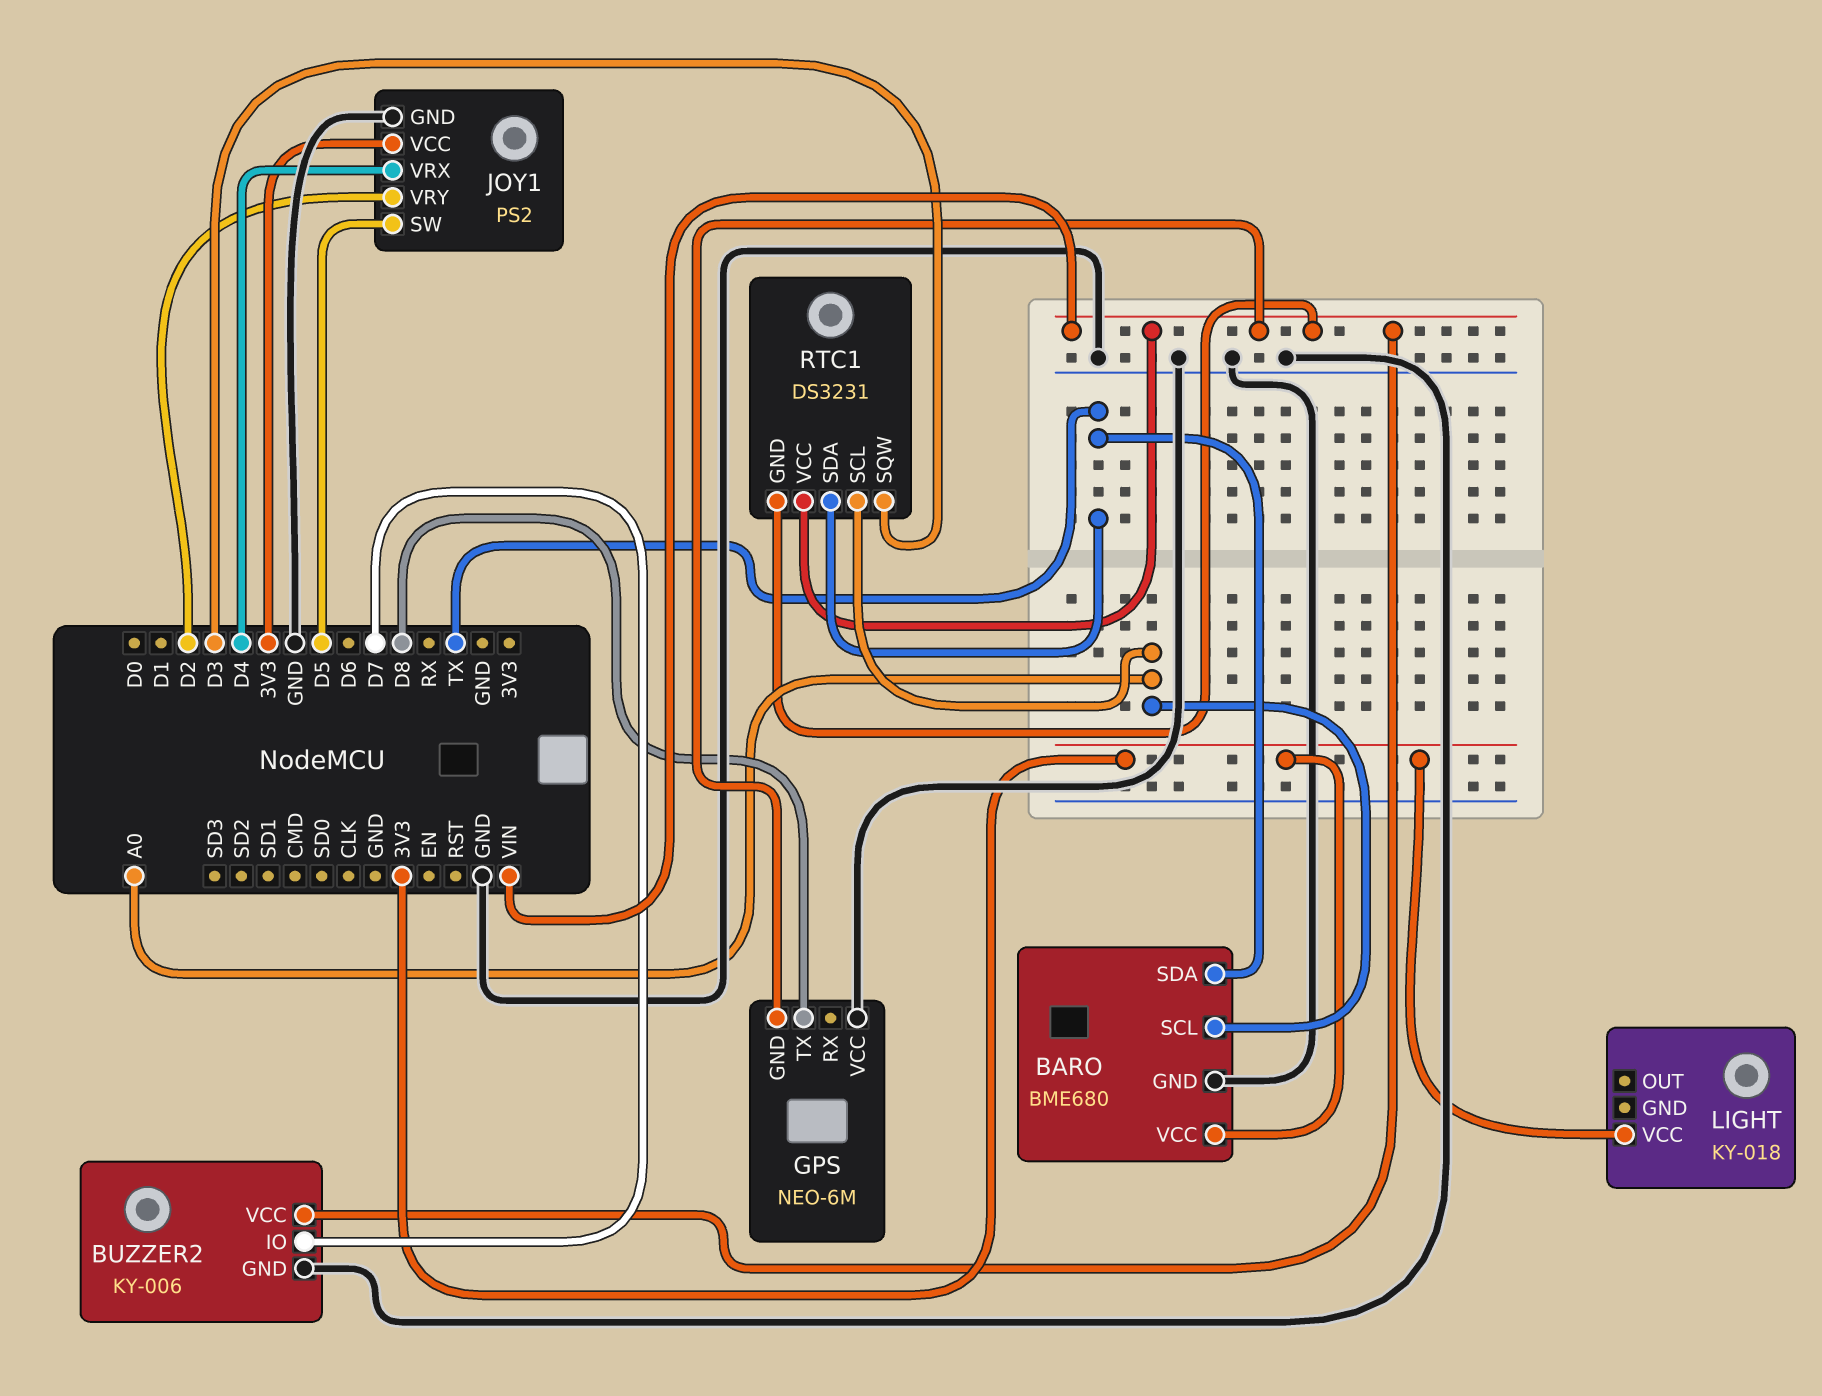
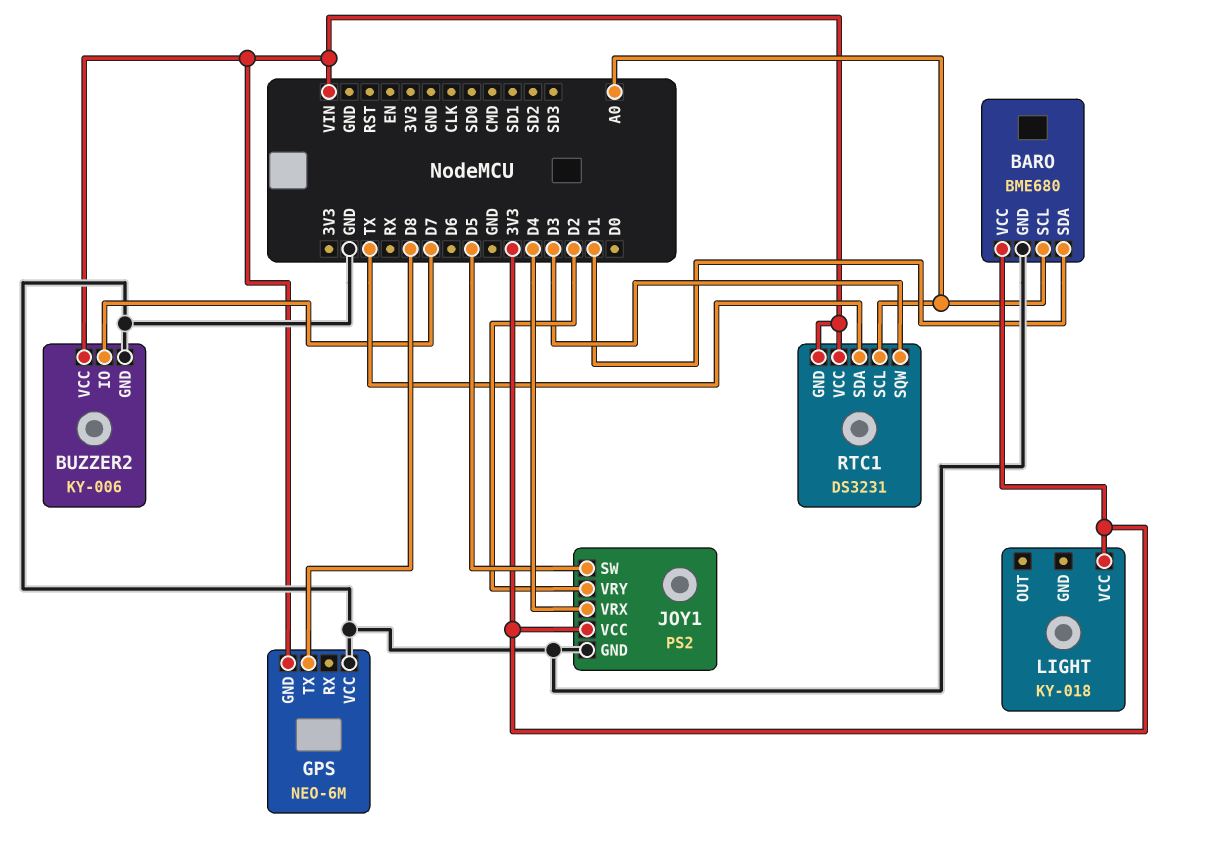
BARO pin SDA: TX -> D1

